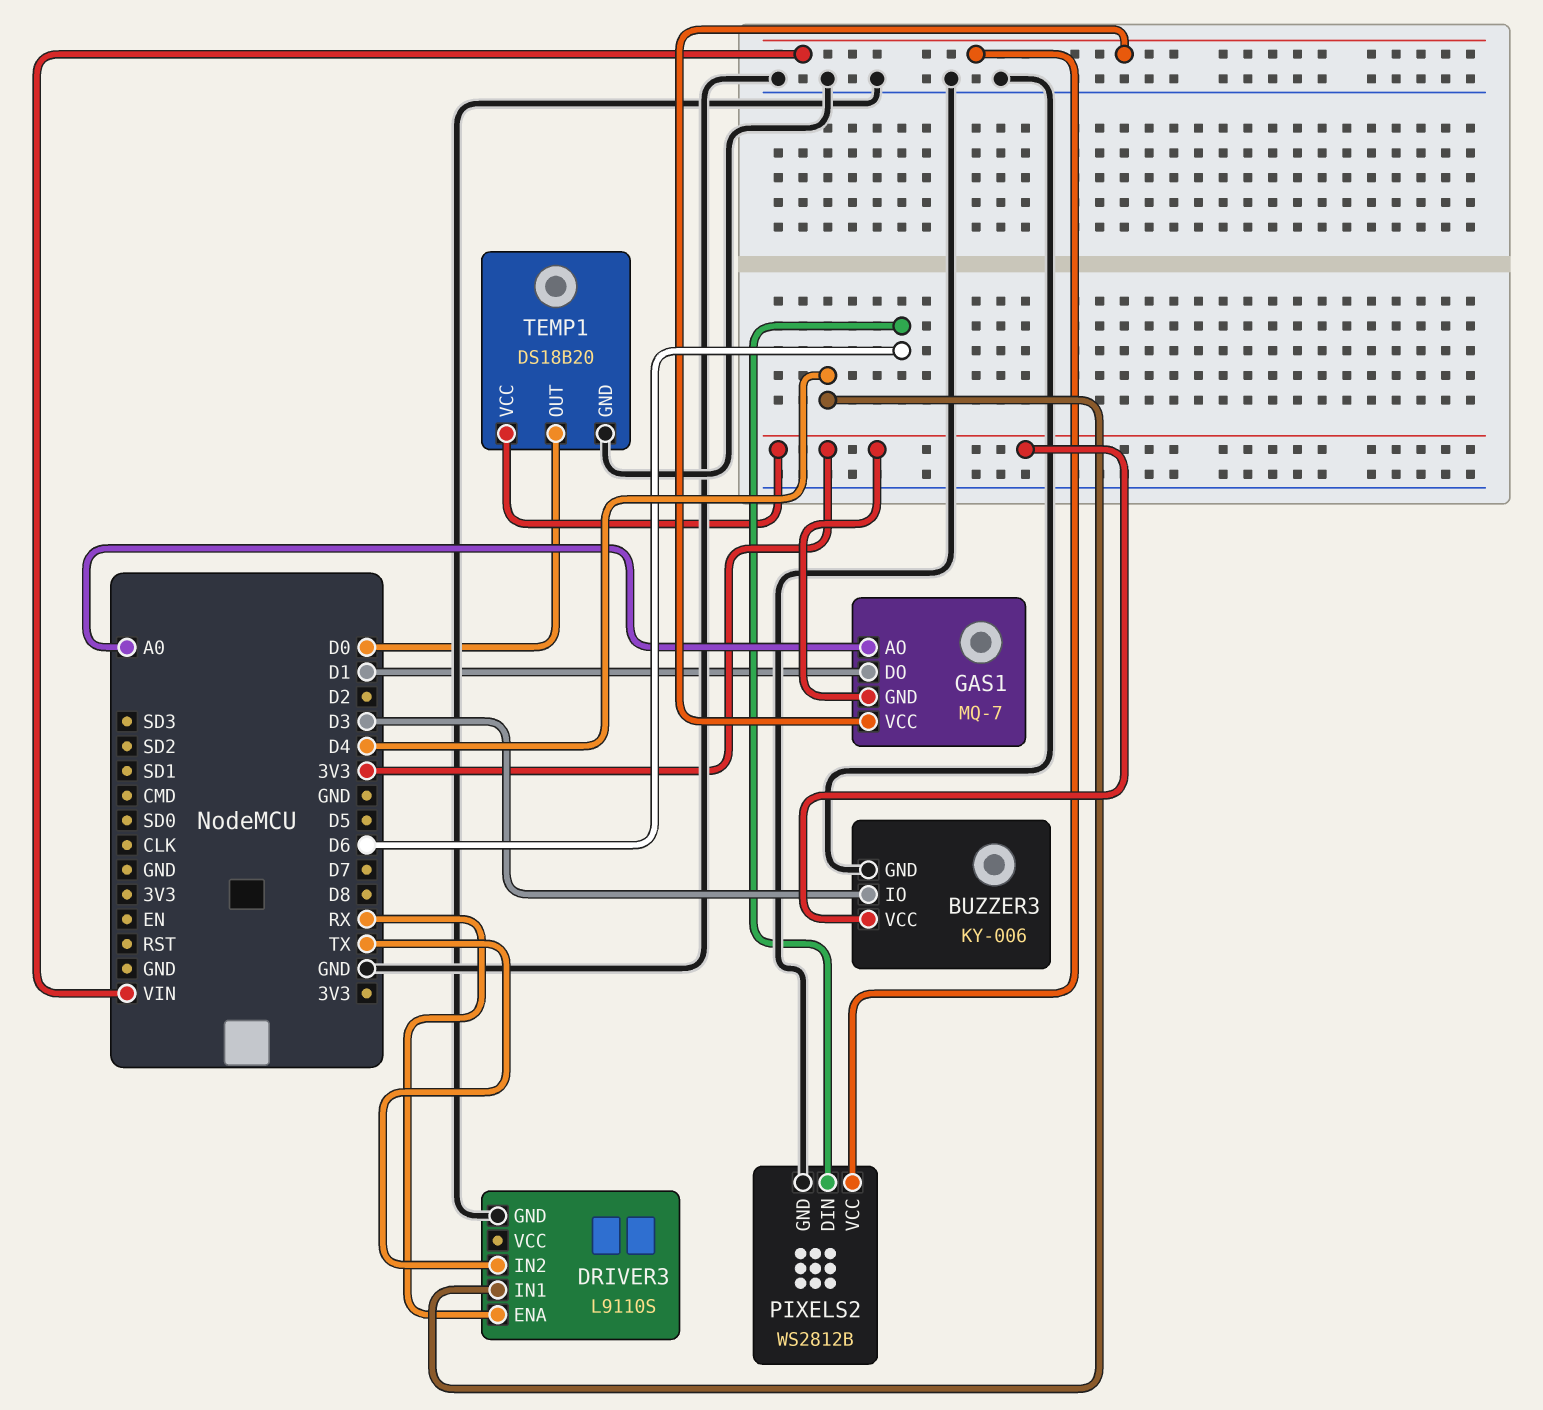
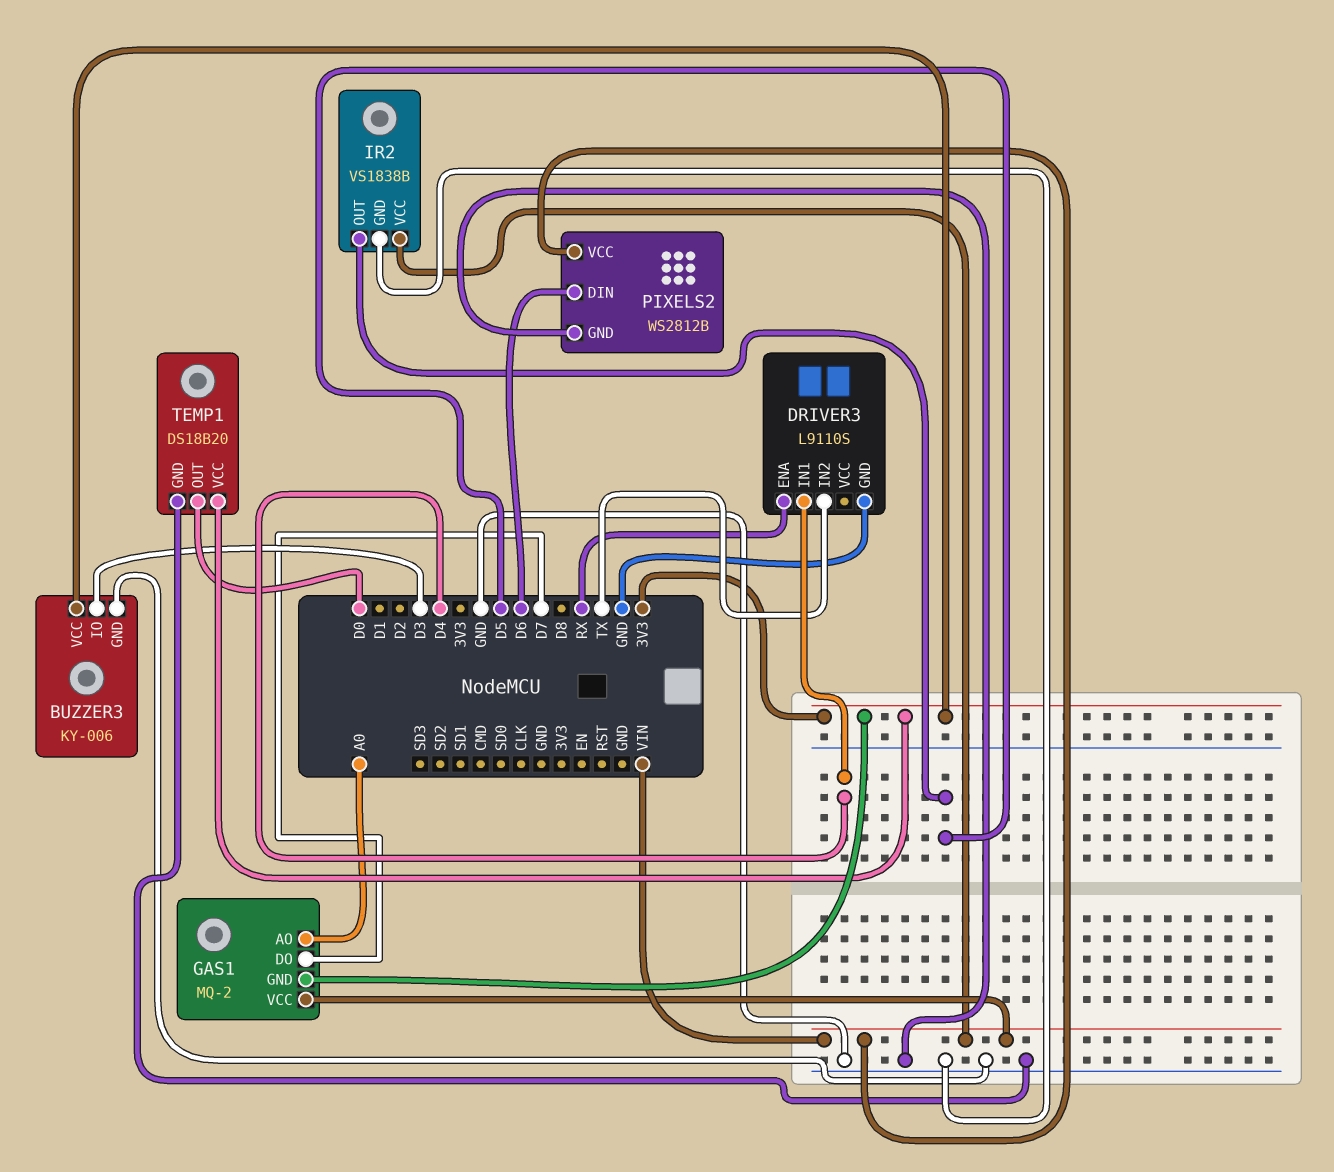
GAS1: MQ-7 -> MQ-2
GAS1 pin DO: D1 -> D7
IR2: none -> VS1838B
IR2 pin GND: none -> GND
IR2 pin OUT: none -> D5
IR2 pin VCC: none -> VIN

